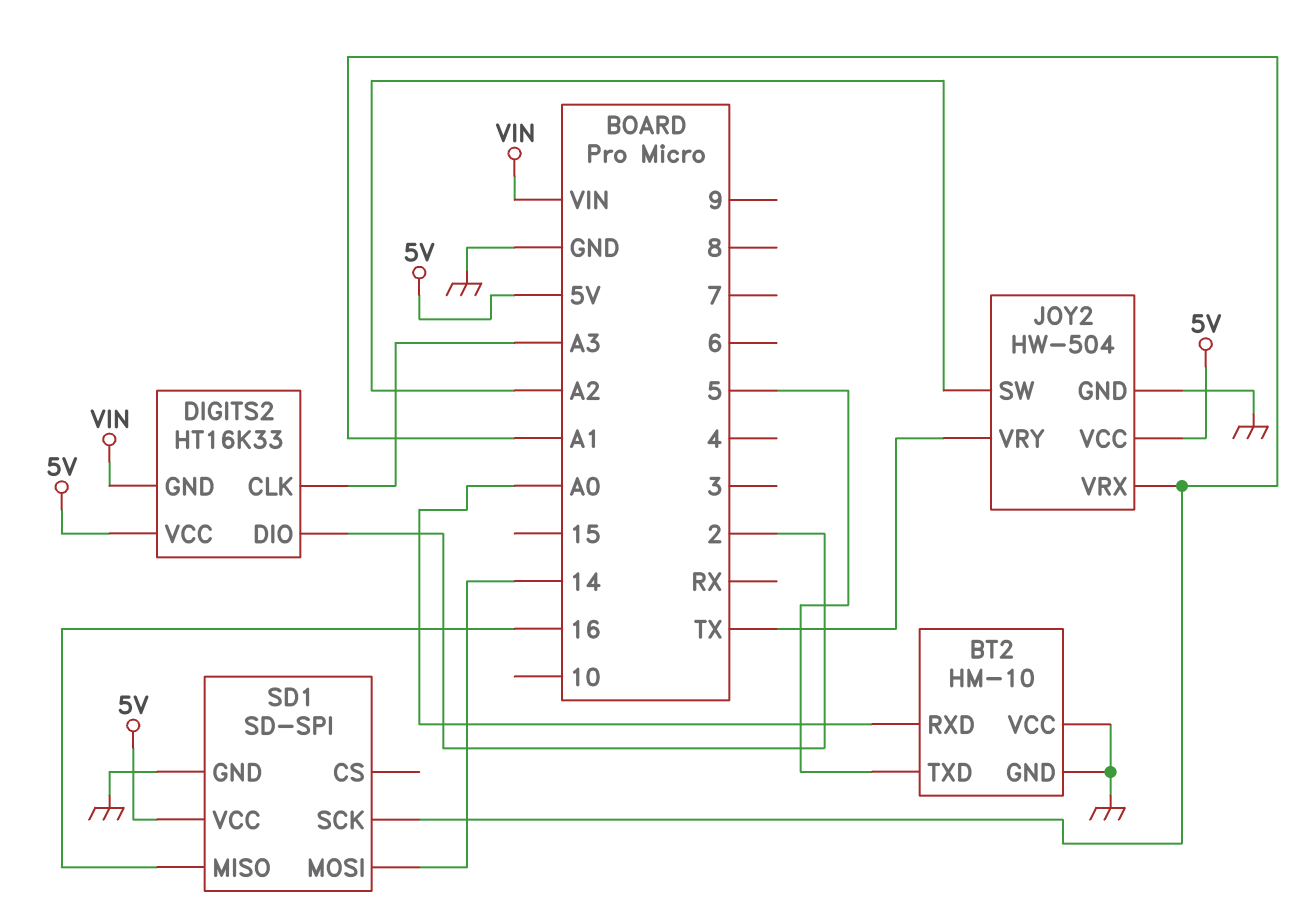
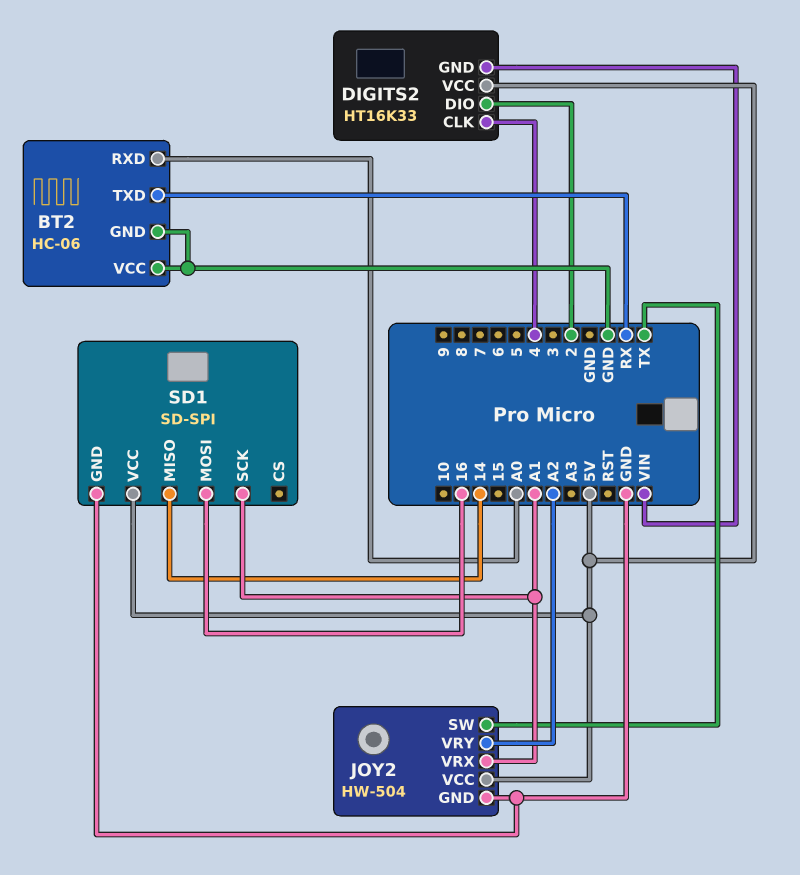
BT2: HM-10 -> HC-06
BT2 pin TXD: 5 -> RX
DIGITS2 pin CLK: A3 -> 4
JOY2 pin SW: A2 -> TX
JOY2 pin VRY: TX -> A2
SD1 pin MISO: 16 -> 14
SD1 pin MOSI: 14 -> 16

